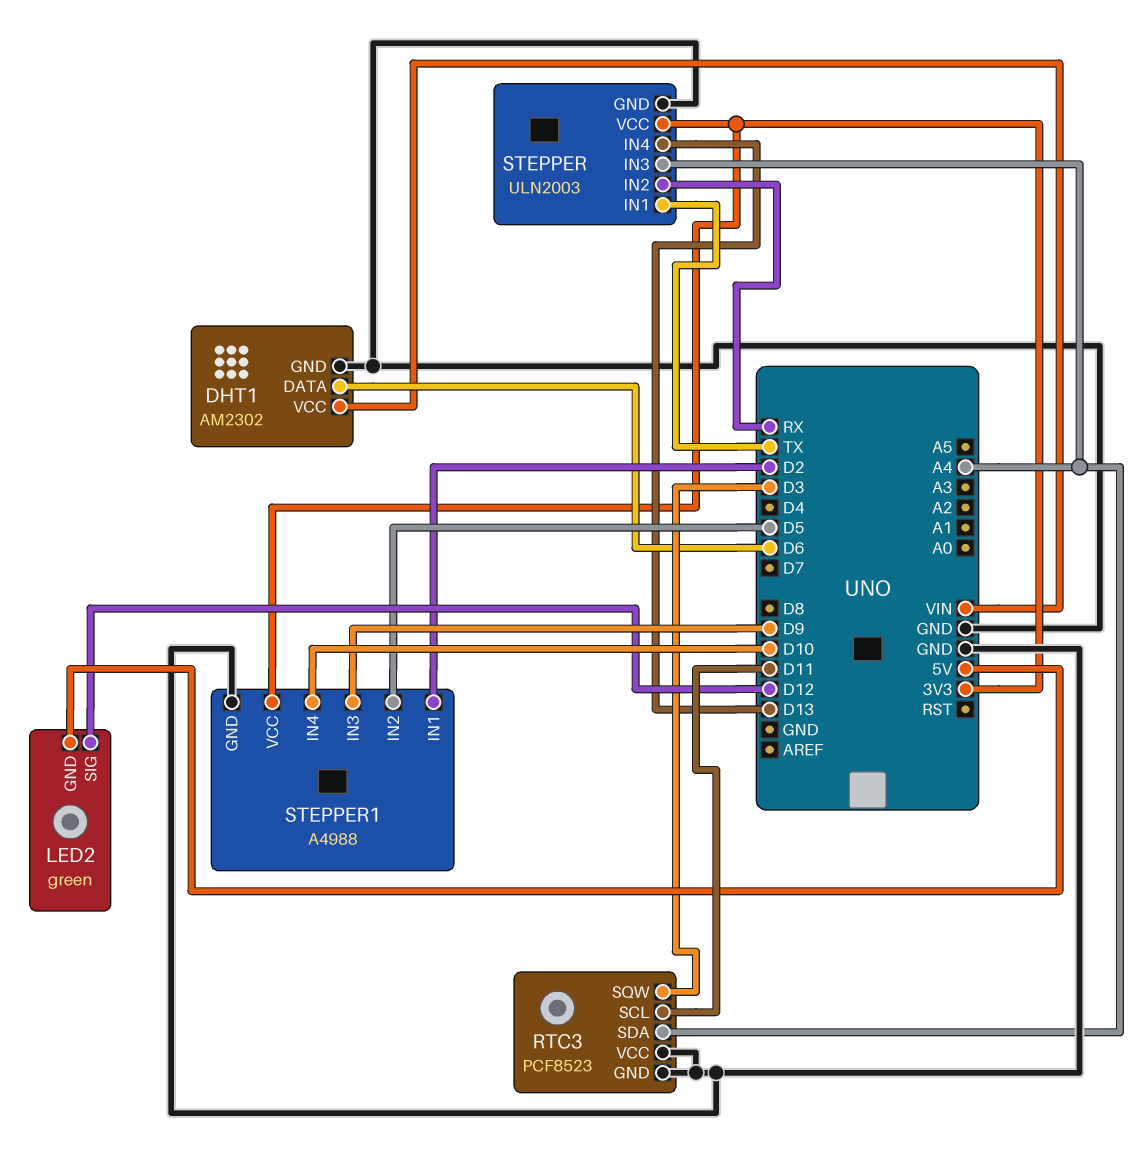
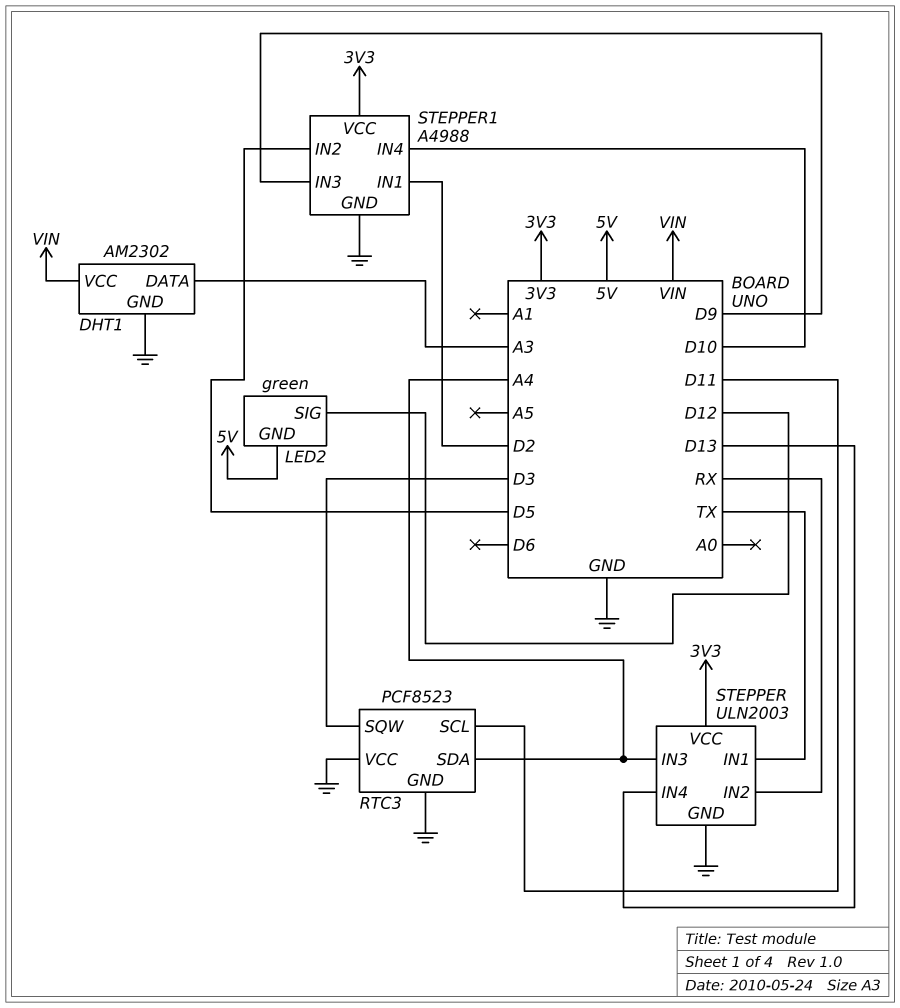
DHT1 pin DATA: D6 -> A3

